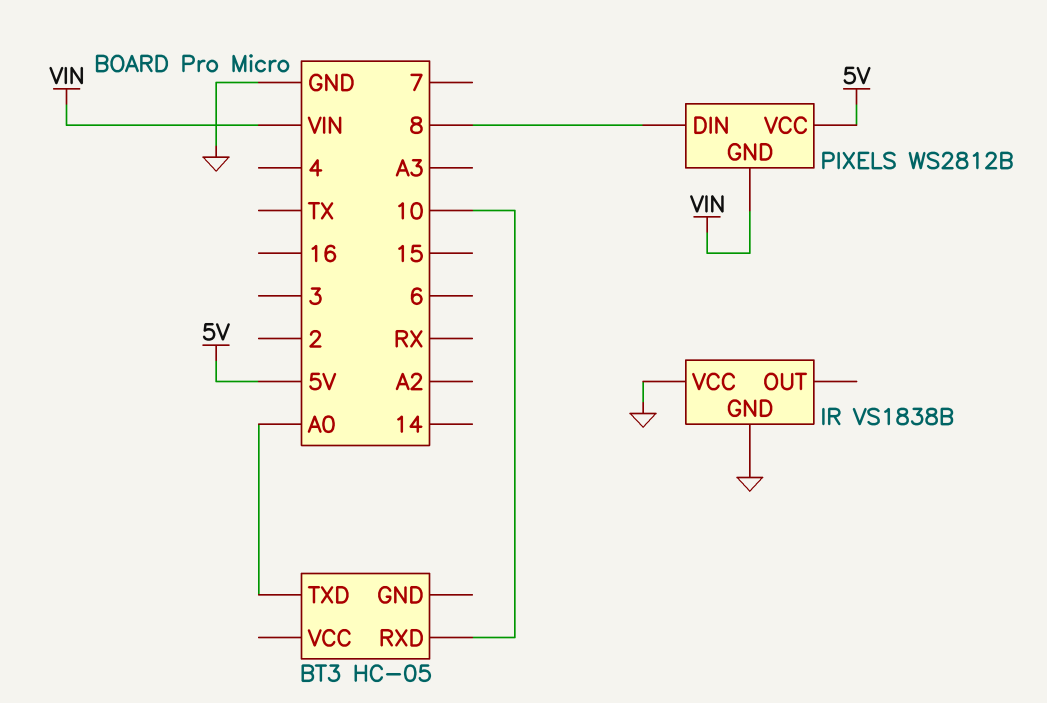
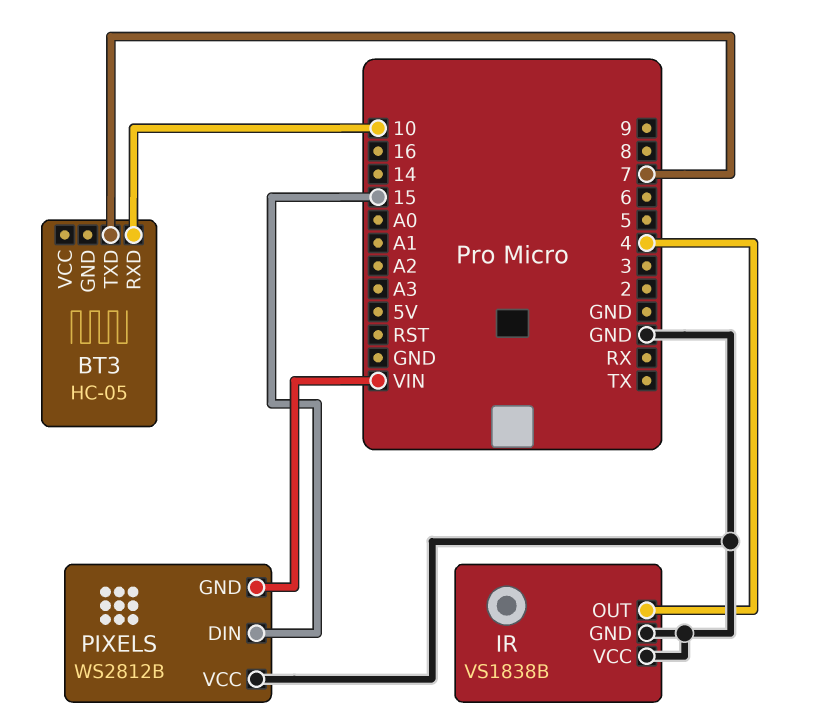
BT3 pin TXD: A0 -> 7
IR pin OUT: none -> 4
PIXELS pin DIN: 8 -> 15
PIXELS pin VCC: 5V -> GND

